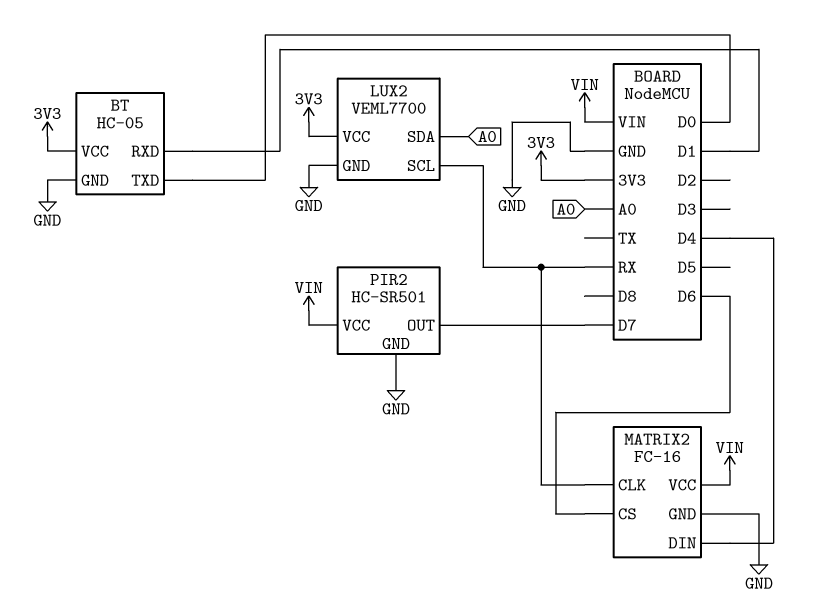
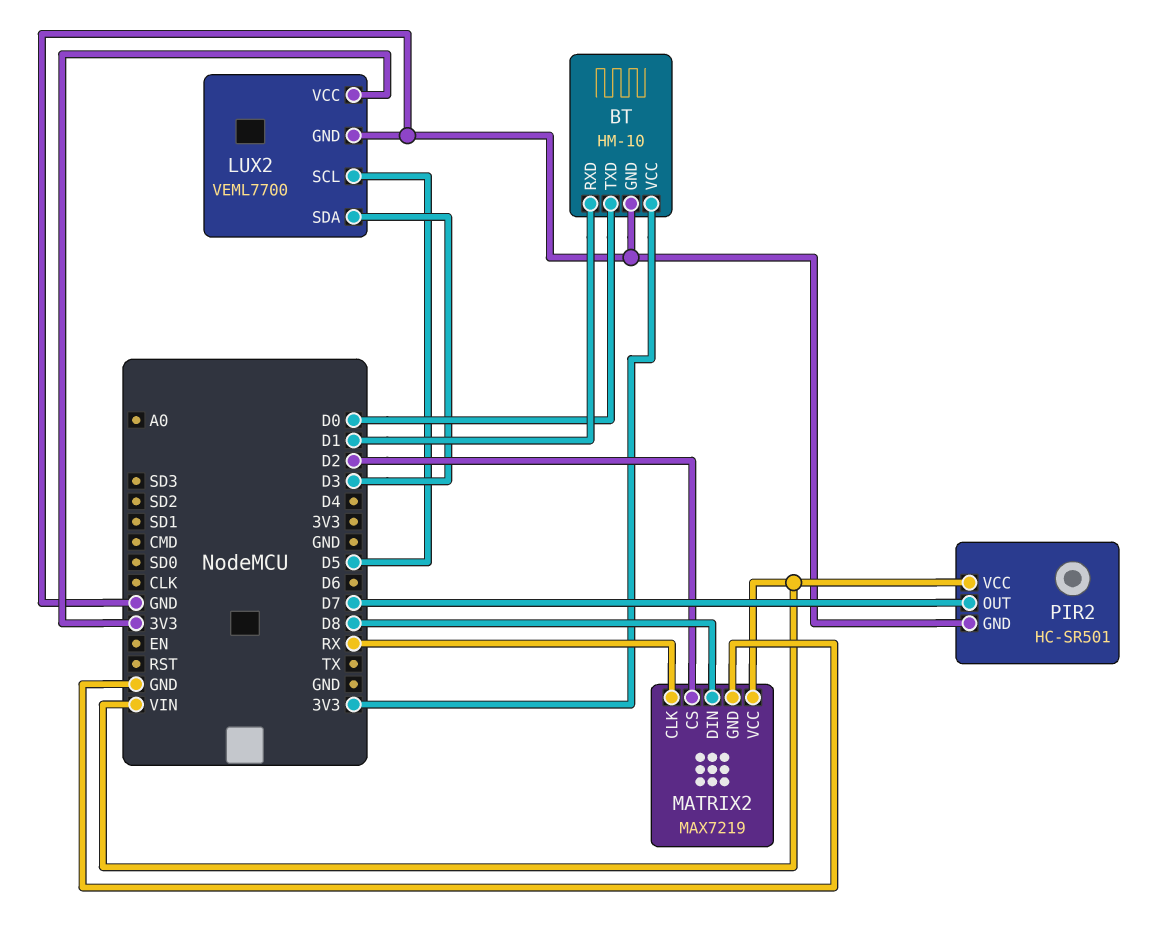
BT: HC-05 -> HM-10
LUX2 pin SCL: RX -> D5
LUX2 pin SDA: A0 -> D3
MATRIX2: FC-16 -> MAX7219
MATRIX2 pin CS: D6 -> D2
MATRIX2 pin DIN: D4 -> D8

